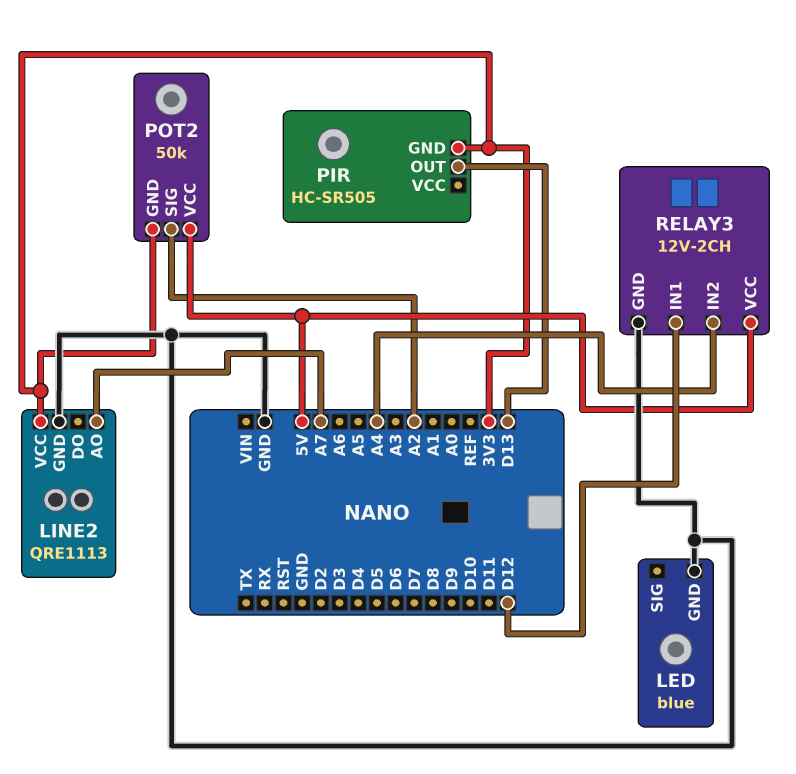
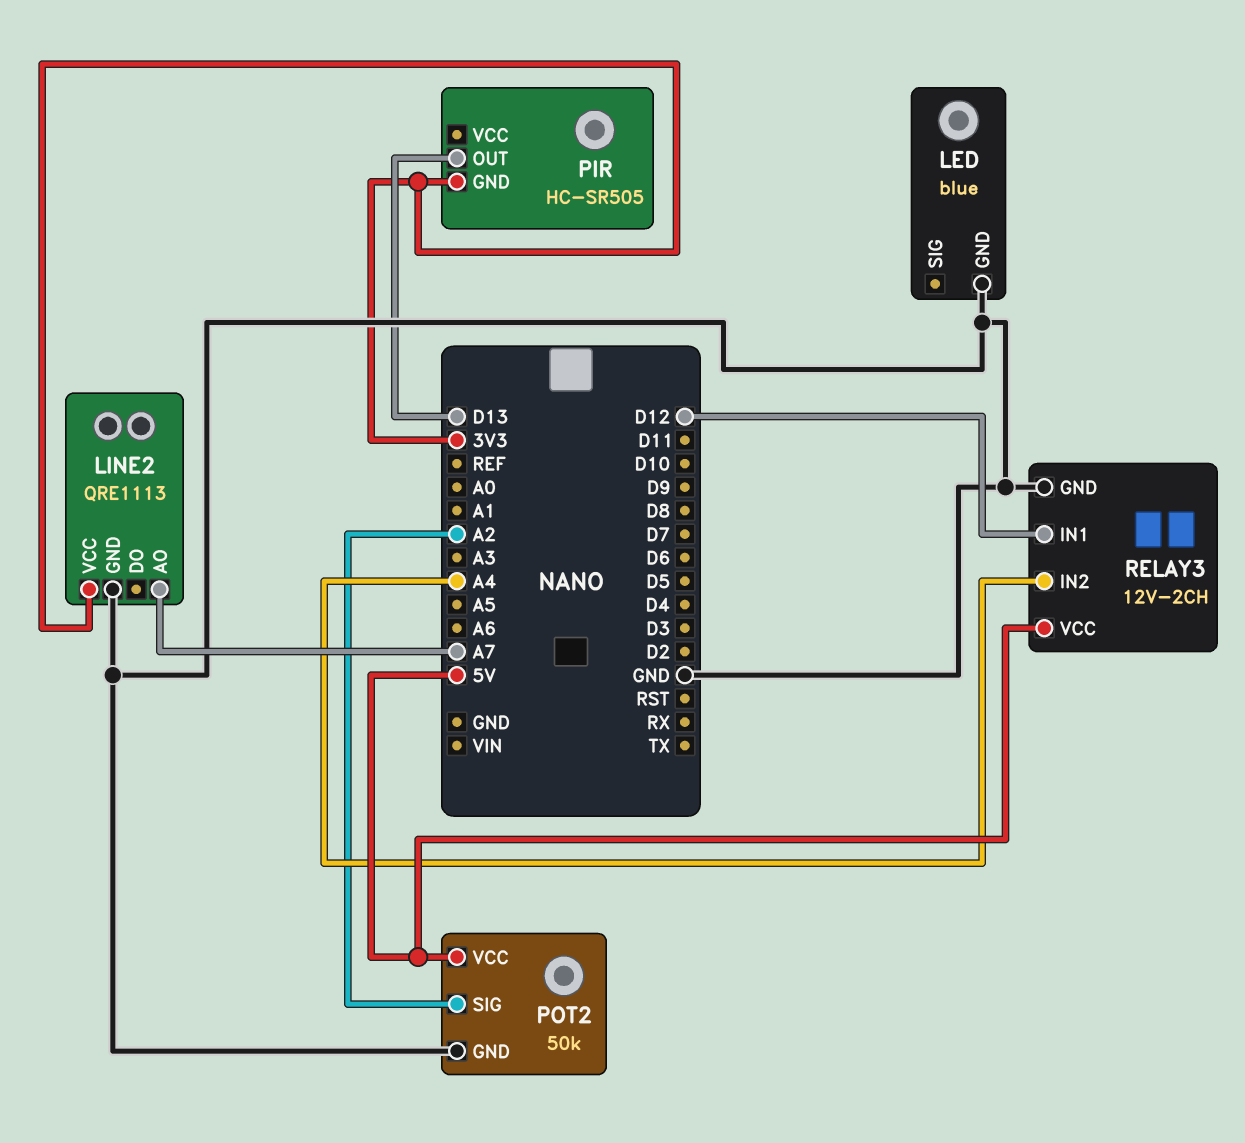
POT2 pin GND: 3V3 -> GND

